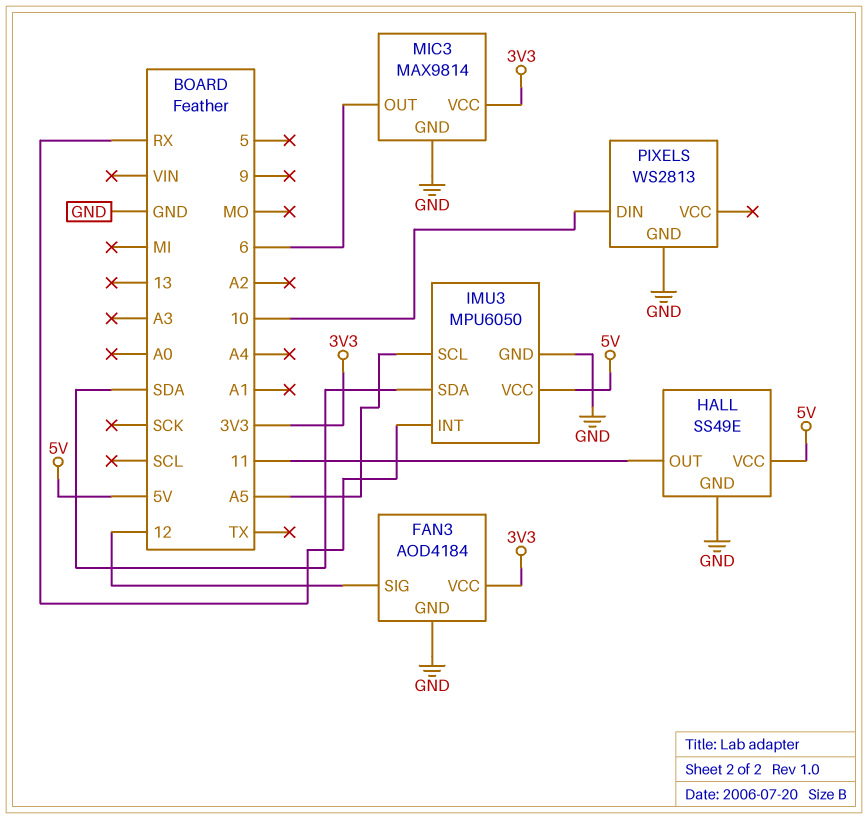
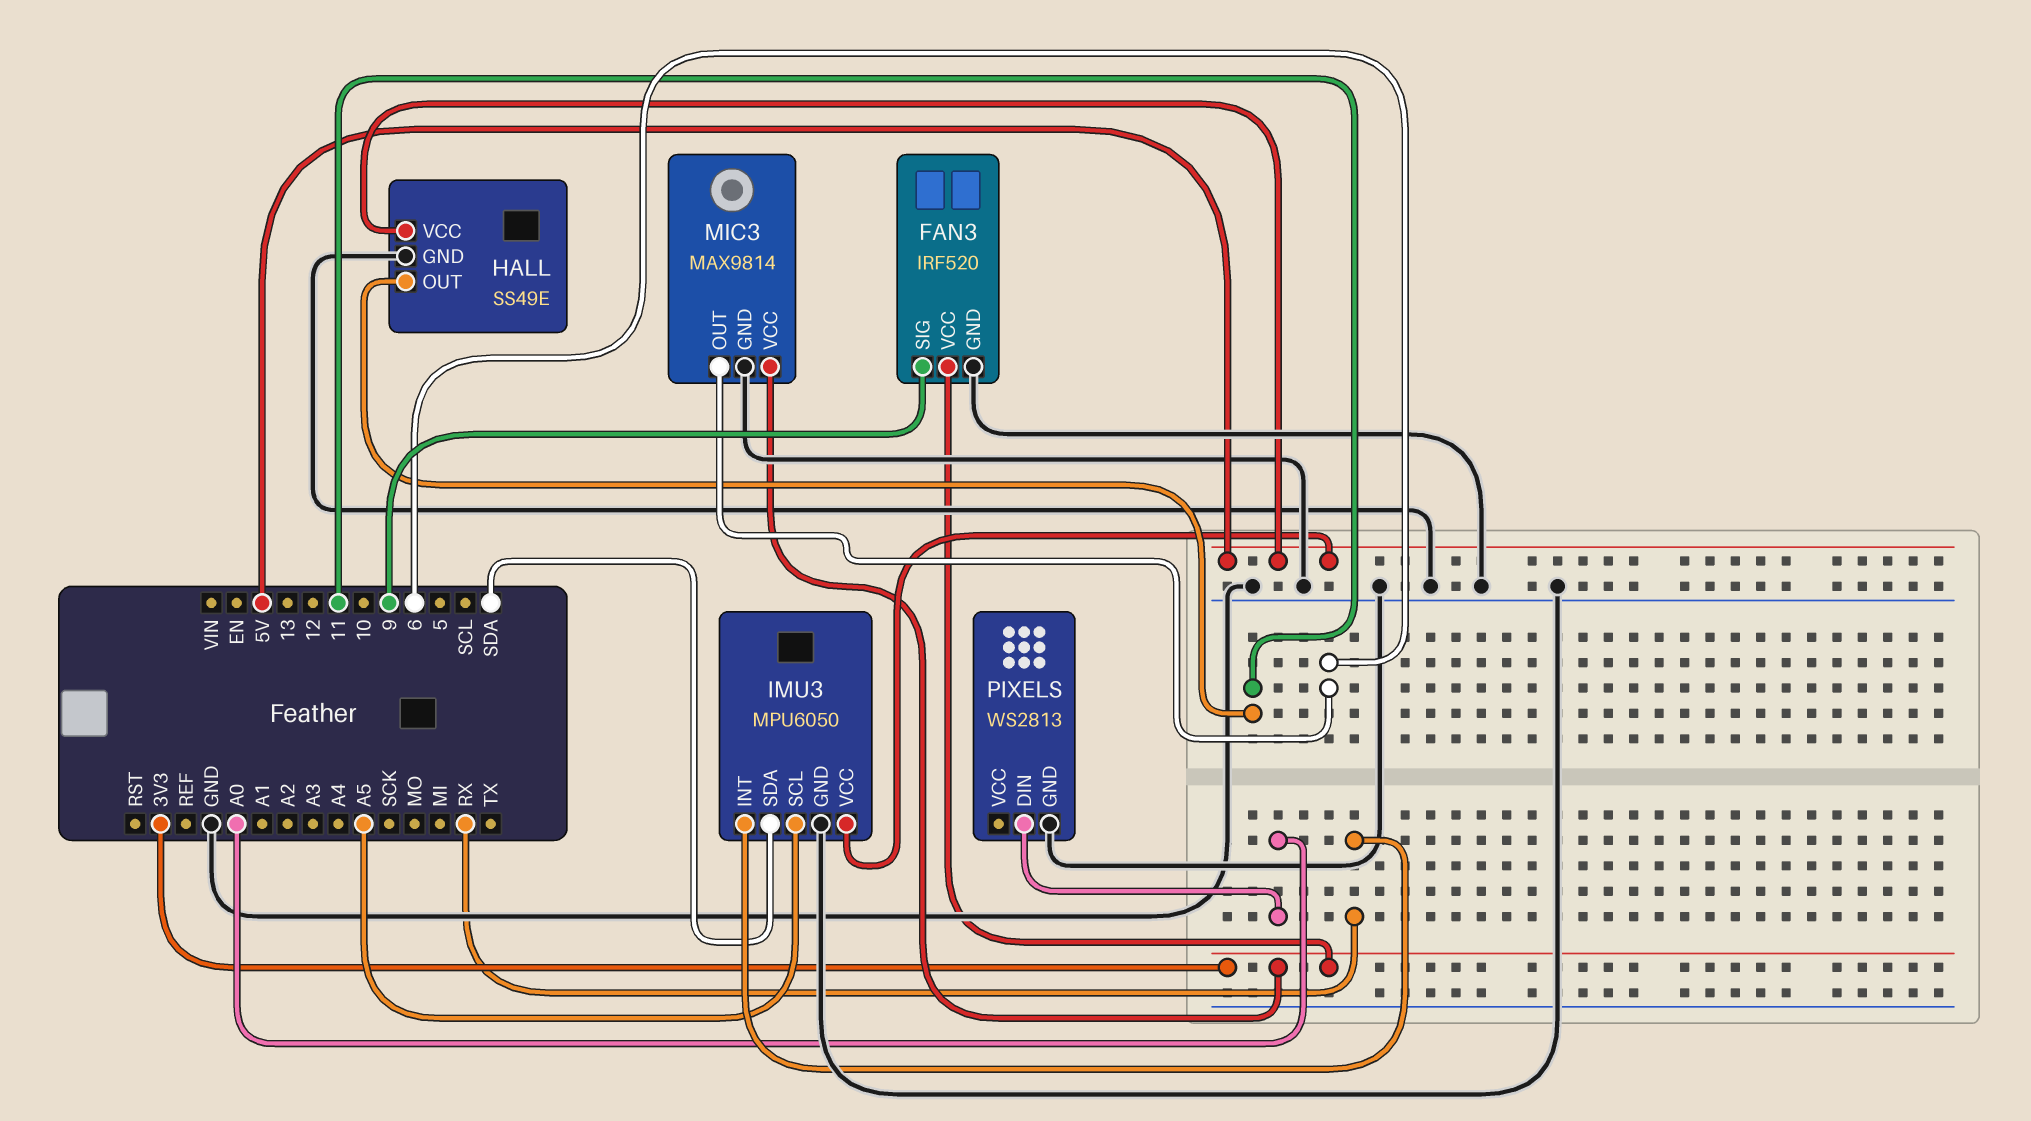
FAN3: AOD4184 -> IRF520
FAN3 pin SIG: 12 -> 9
PIXELS pin DIN: 10 -> A0

